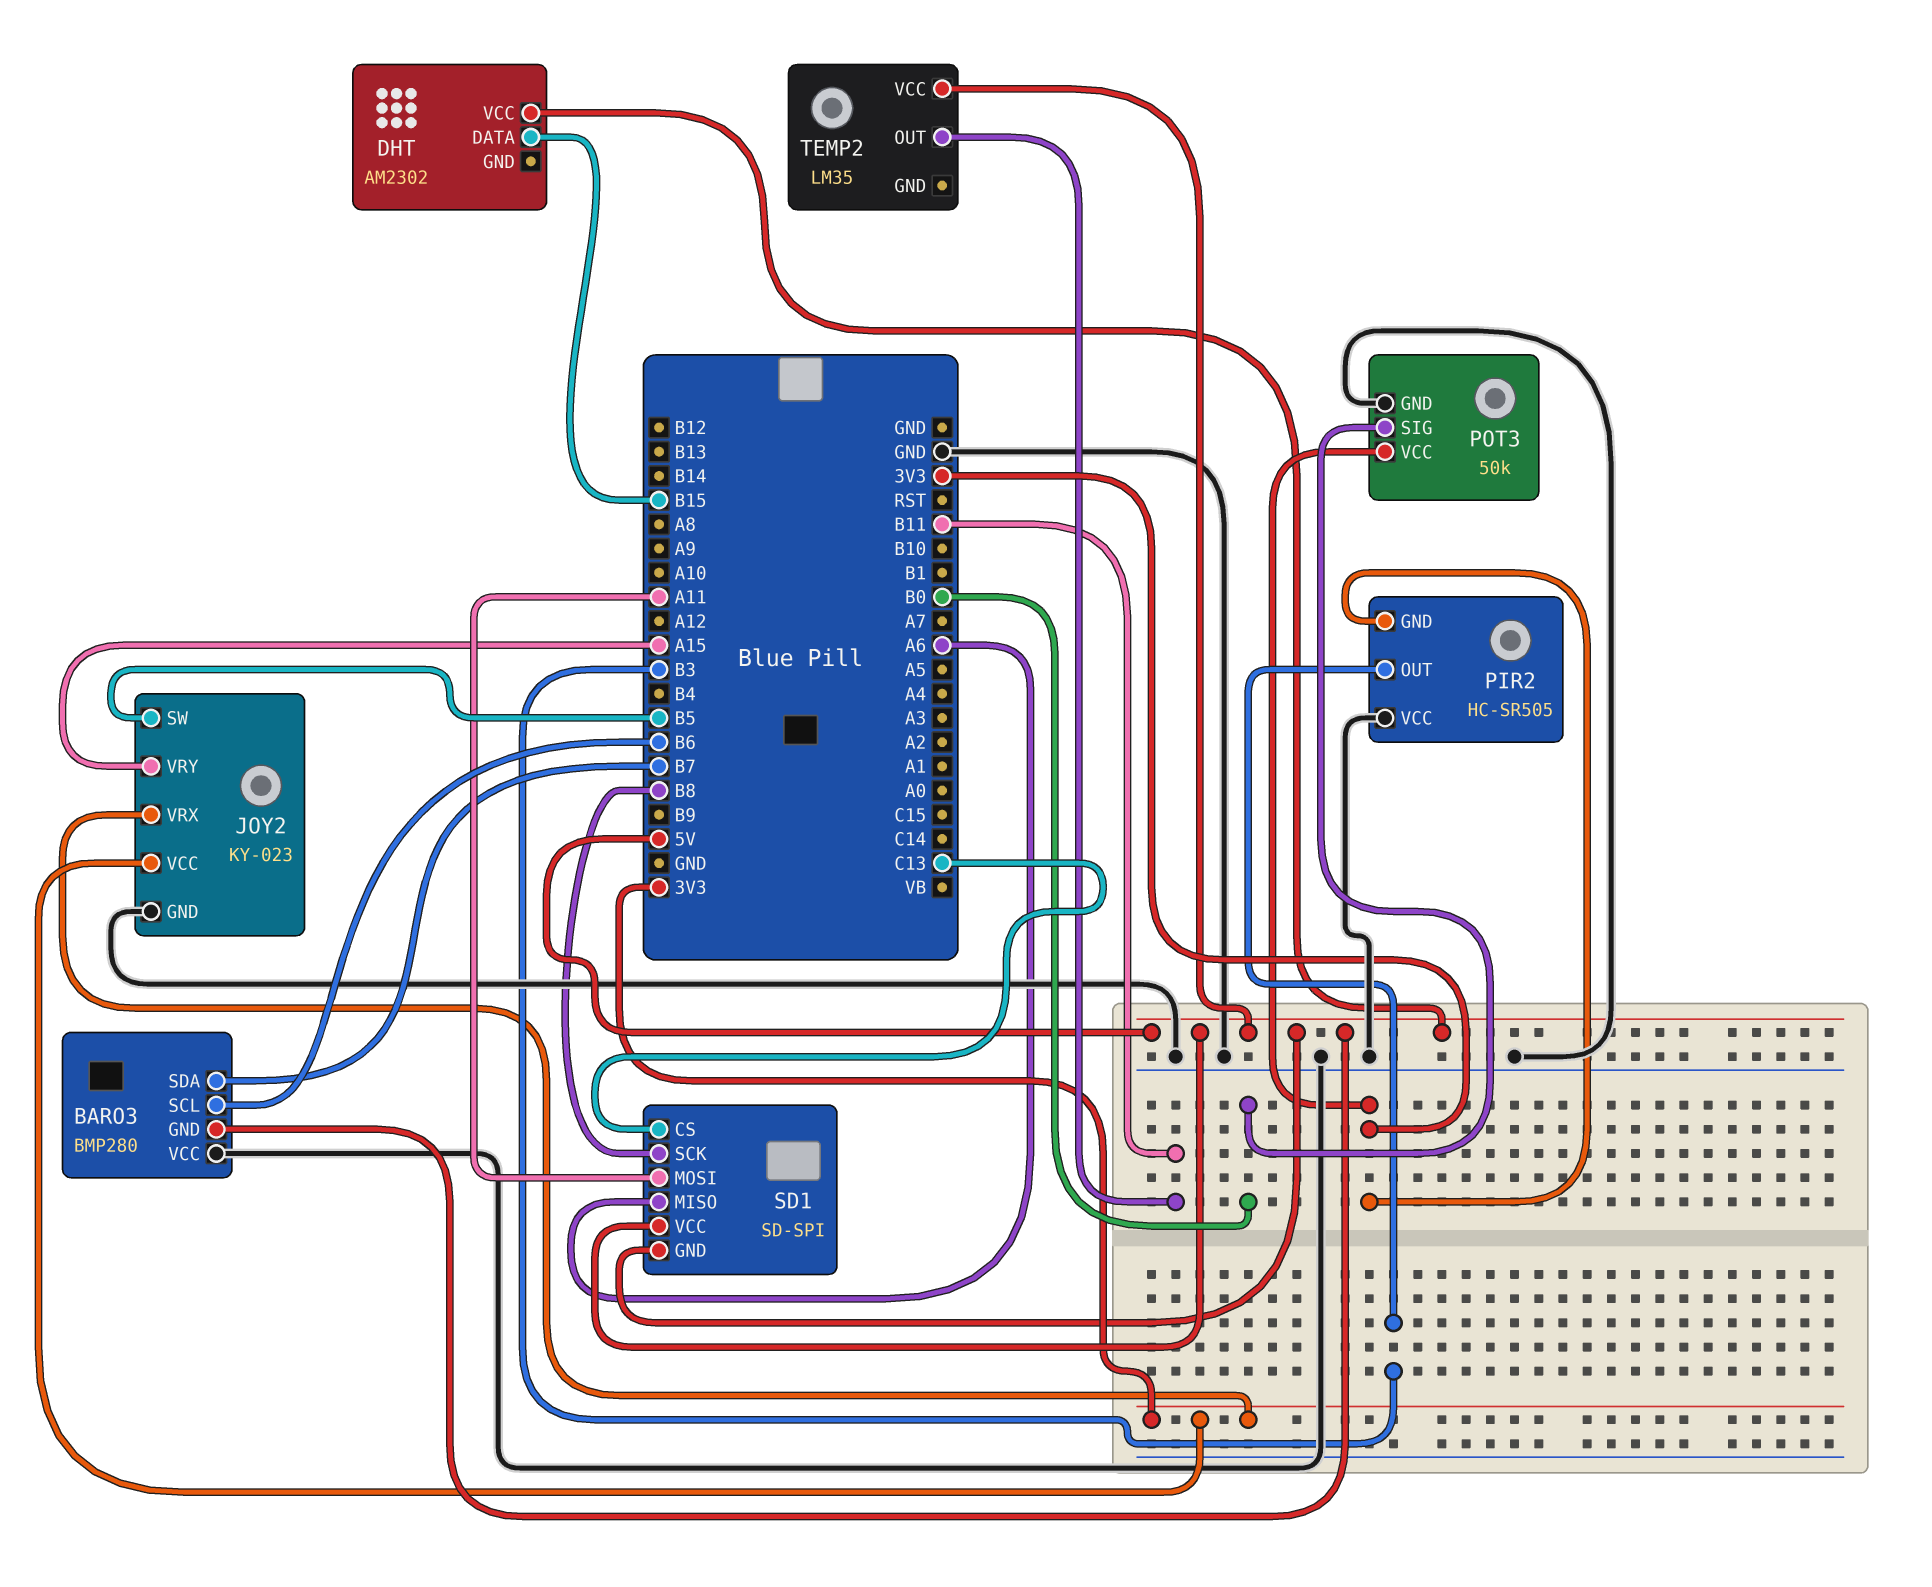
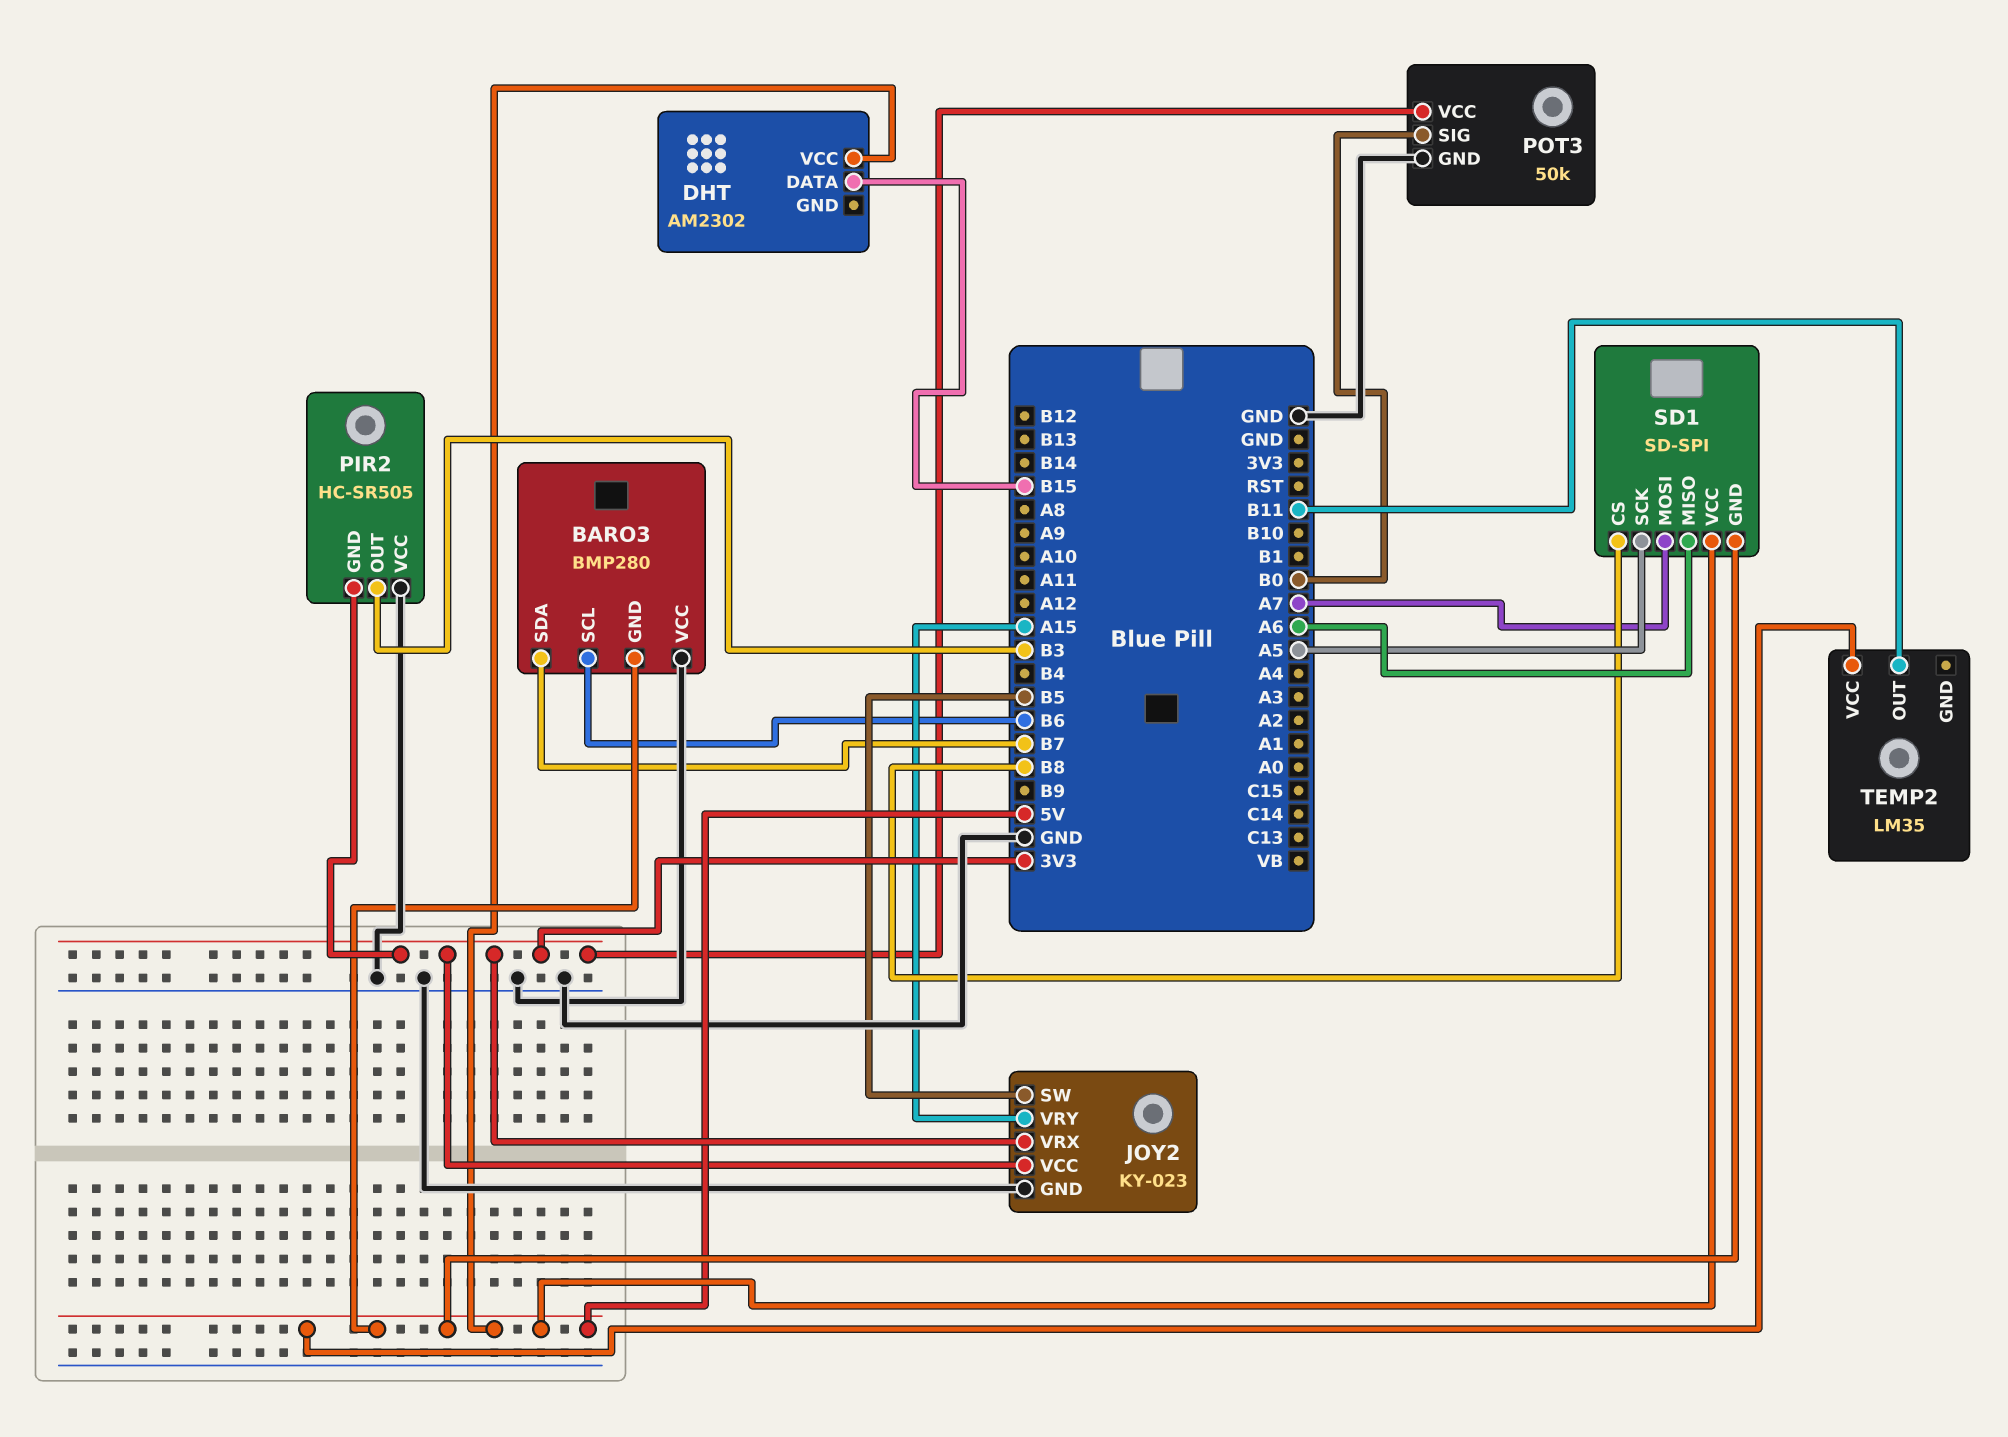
SD1 pin CS: C13 -> B8
SD1 pin MOSI: A11 -> A7
SD1 pin SCK: B8 -> A5

